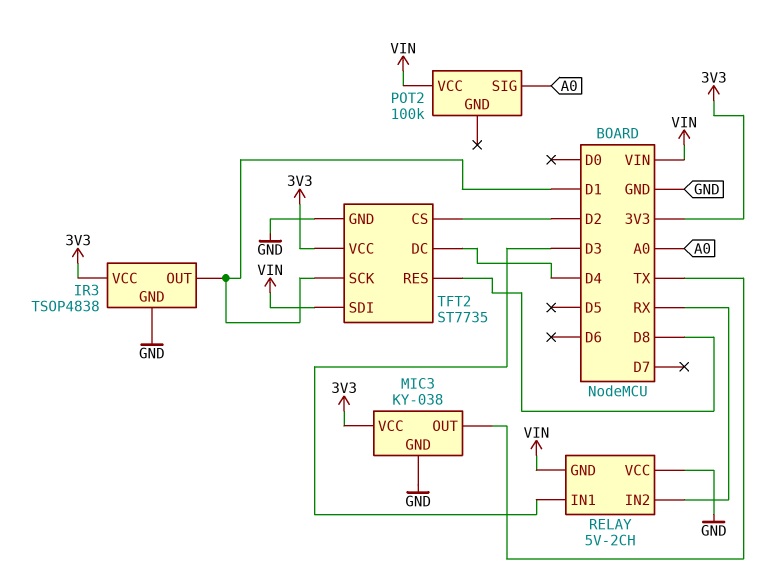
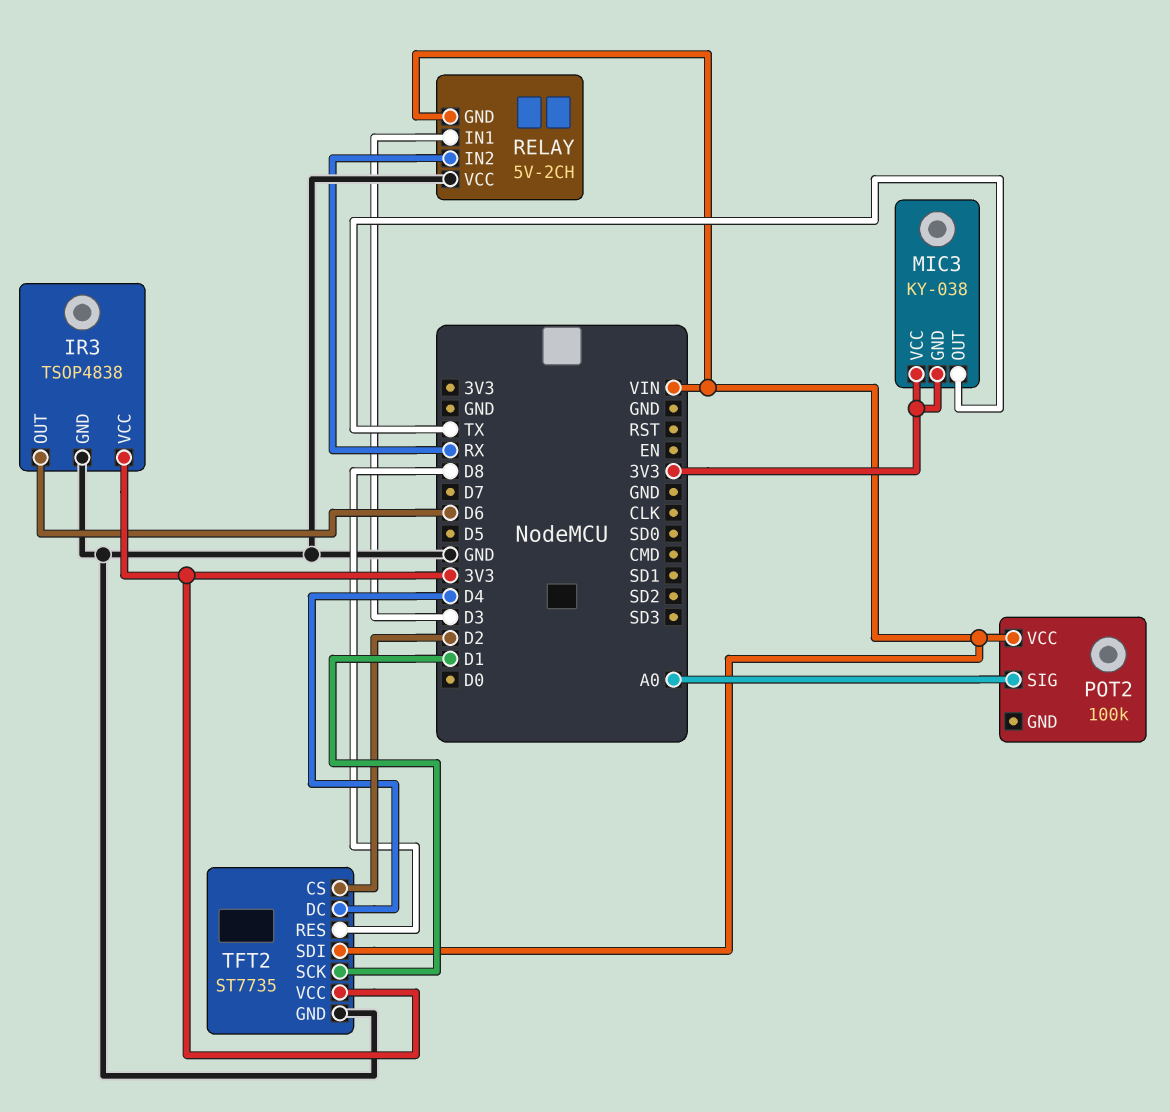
IR3 pin OUT: D1 -> D6
MIC3 pin GND: GND -> 3V3

